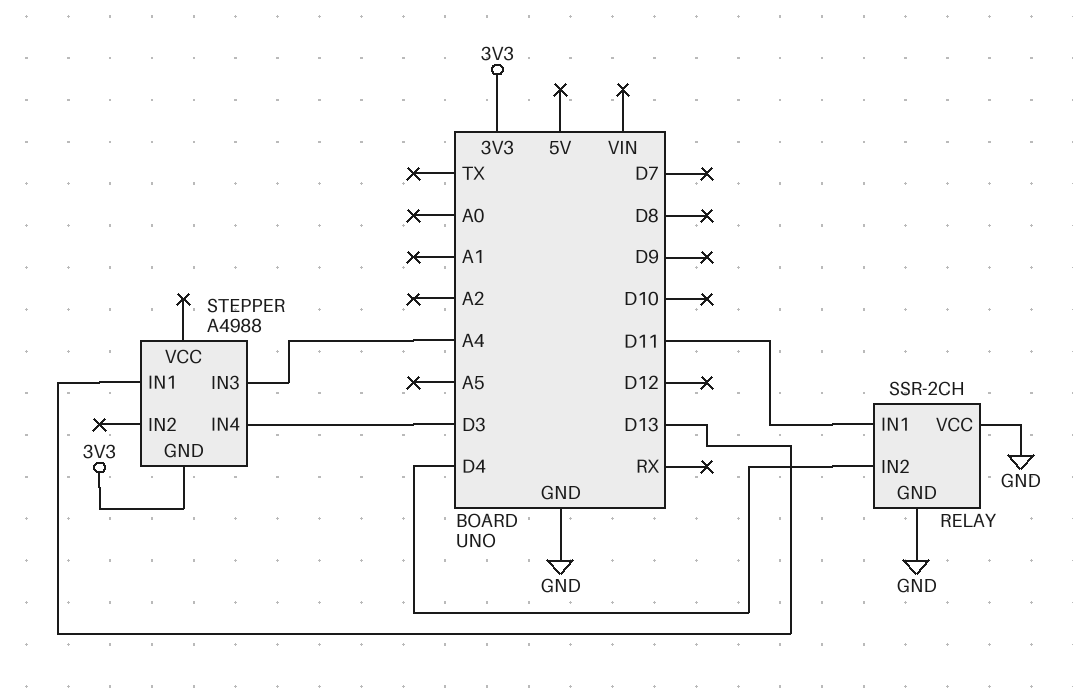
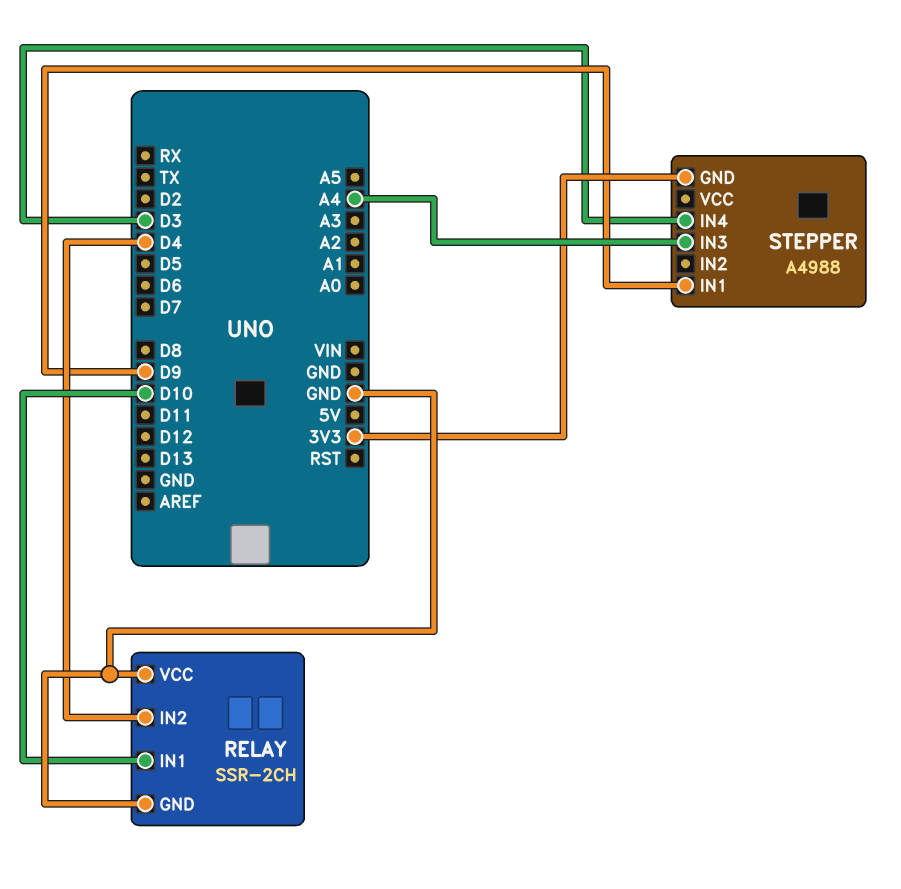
RELAY pin IN1: D11 -> D10
STEPPER pin IN1: D13 -> D9

